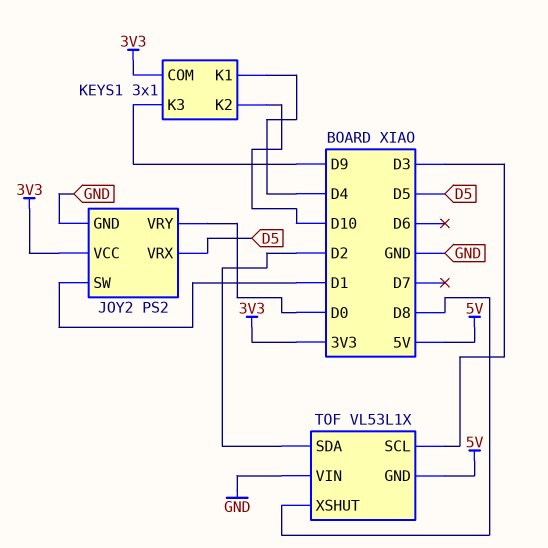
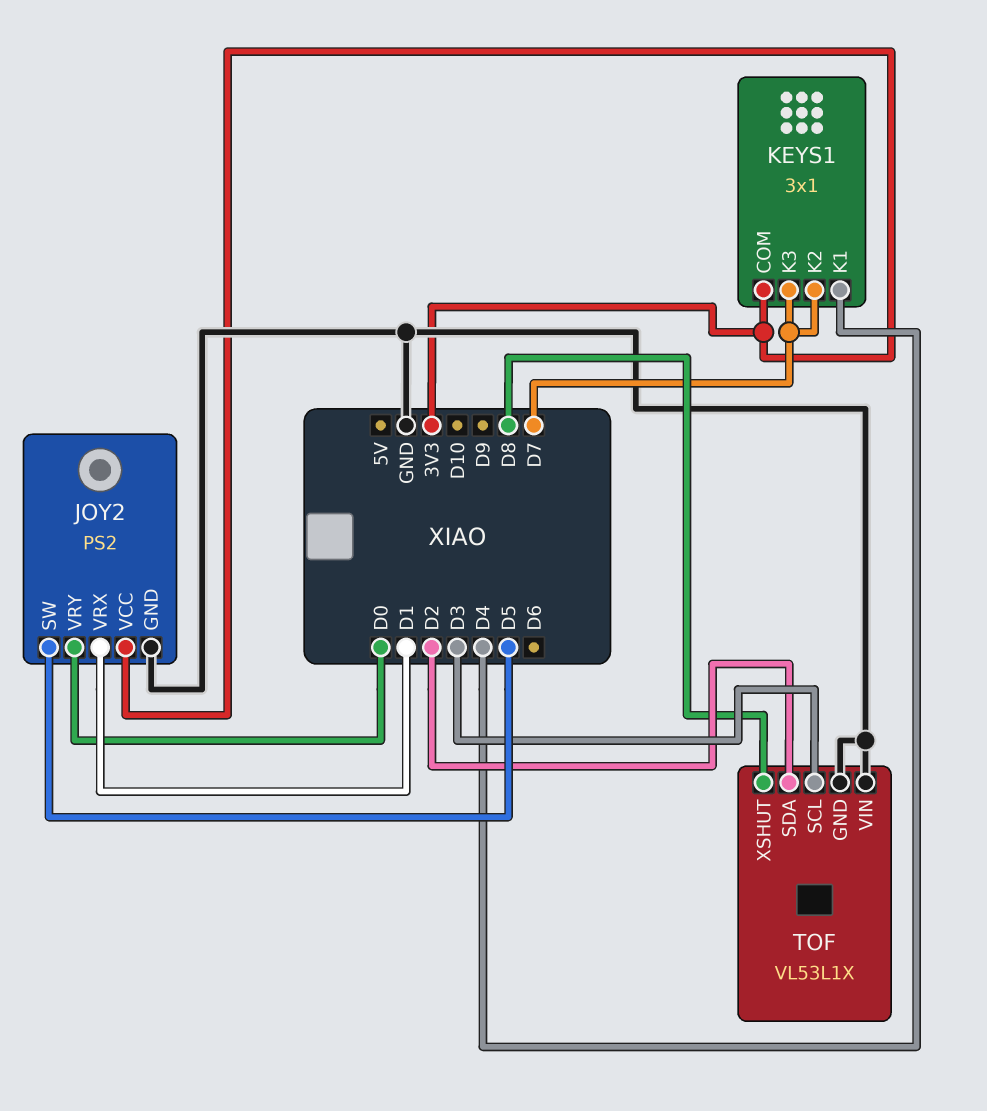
JOY2 pin SW: D1 -> D5
JOY2 pin VRX: D5 -> D1
KEYS1 pin K2: D10 -> D7
KEYS1 pin K3: D9 -> D7
TOF pin GND: 5V -> GND

